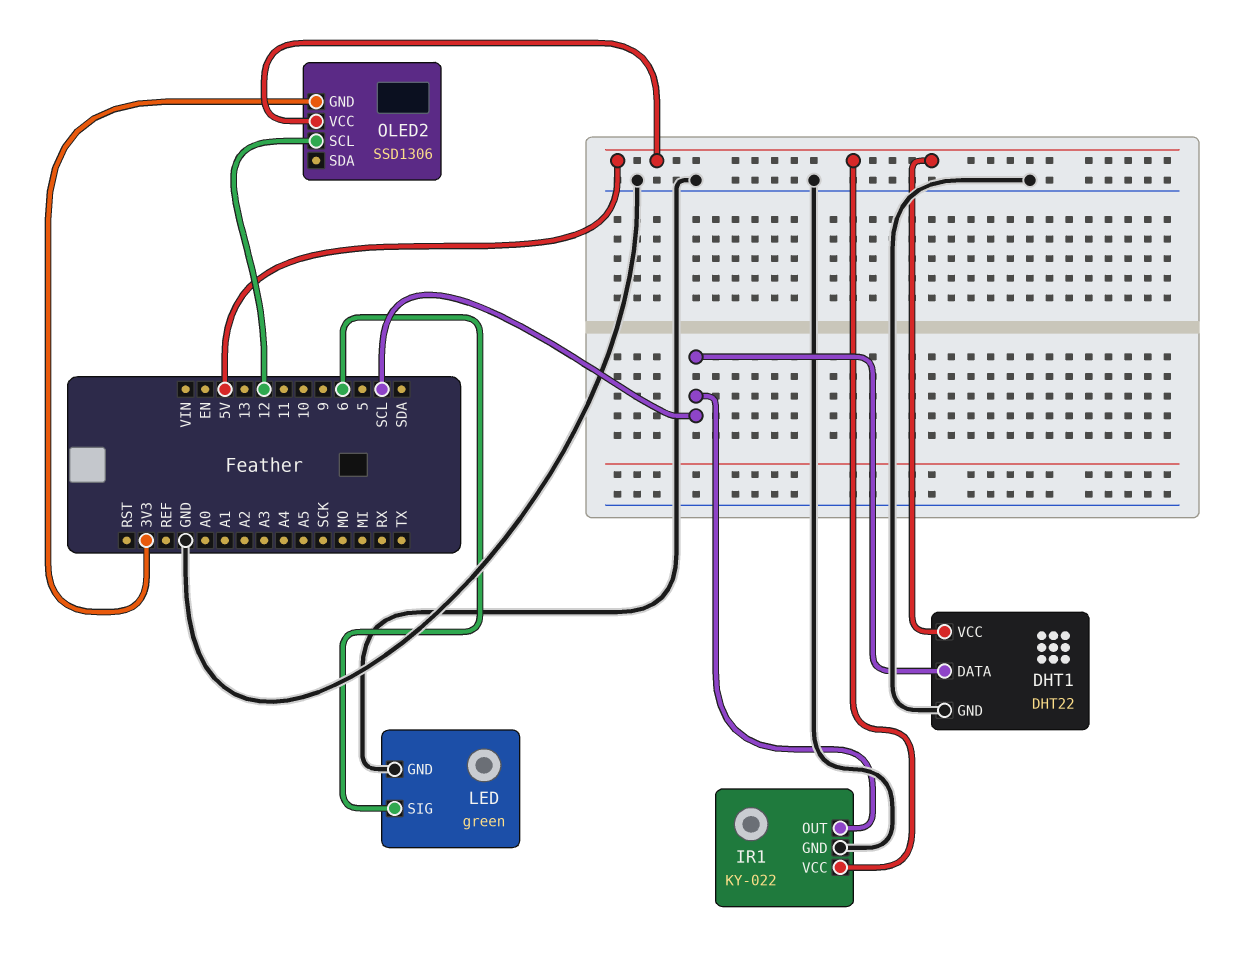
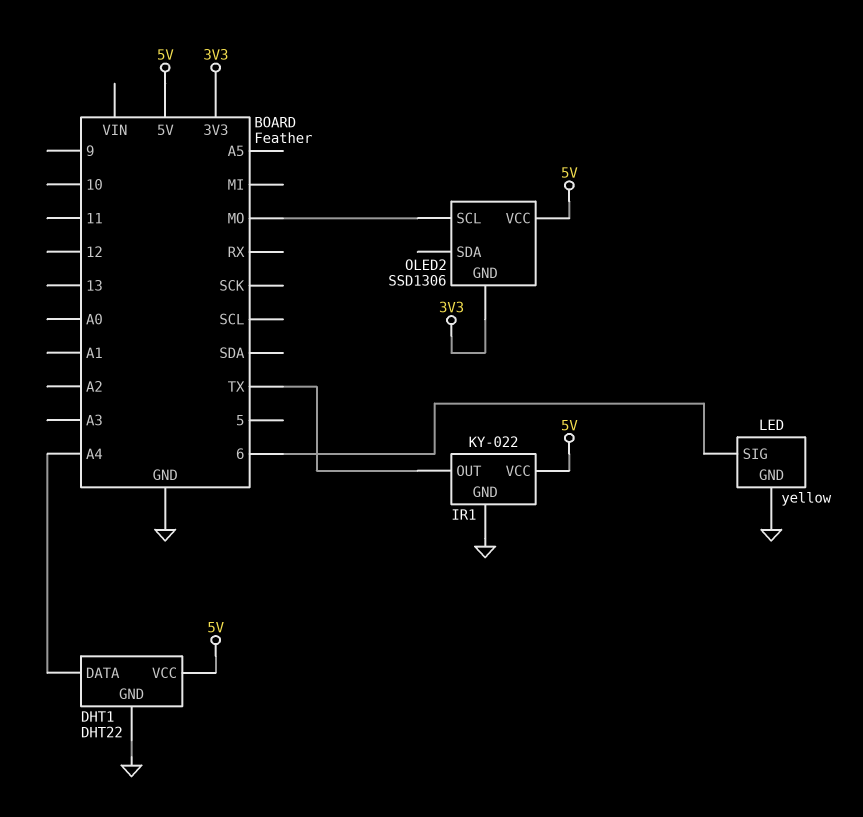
DHT1 pin DATA: SCL -> A4
IR1 pin OUT: SCL -> TX
LED: green -> yellow
OLED2 pin SCL: 12 -> MO

